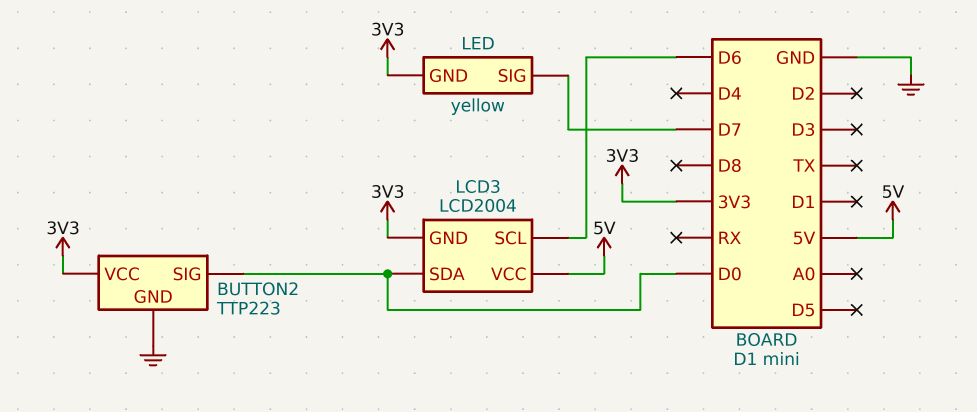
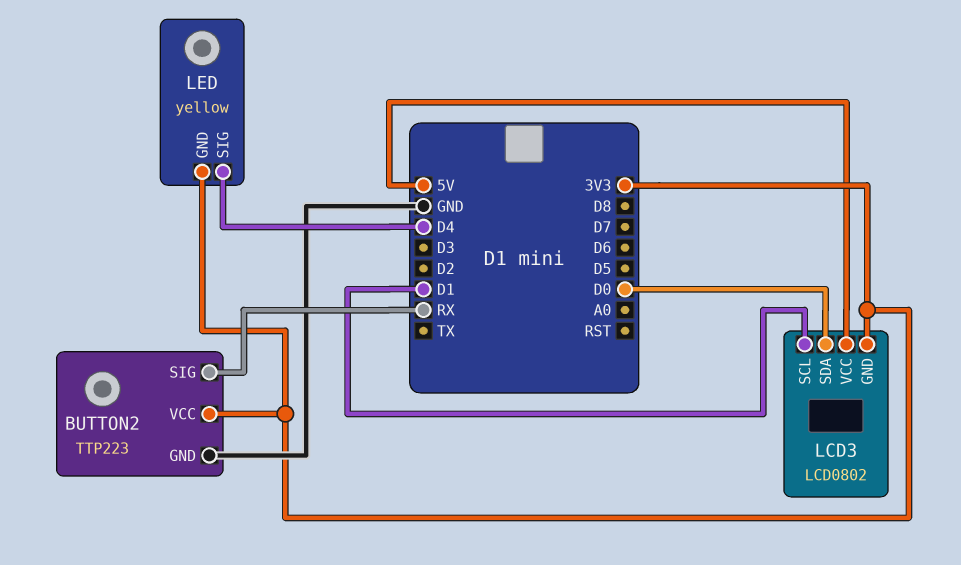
BUTTON2 pin SIG: D0 -> RX
LCD3: LCD2004 -> LCD0802
LCD3 pin SCL: D6 -> D1
LED pin SIG: D7 -> D4

